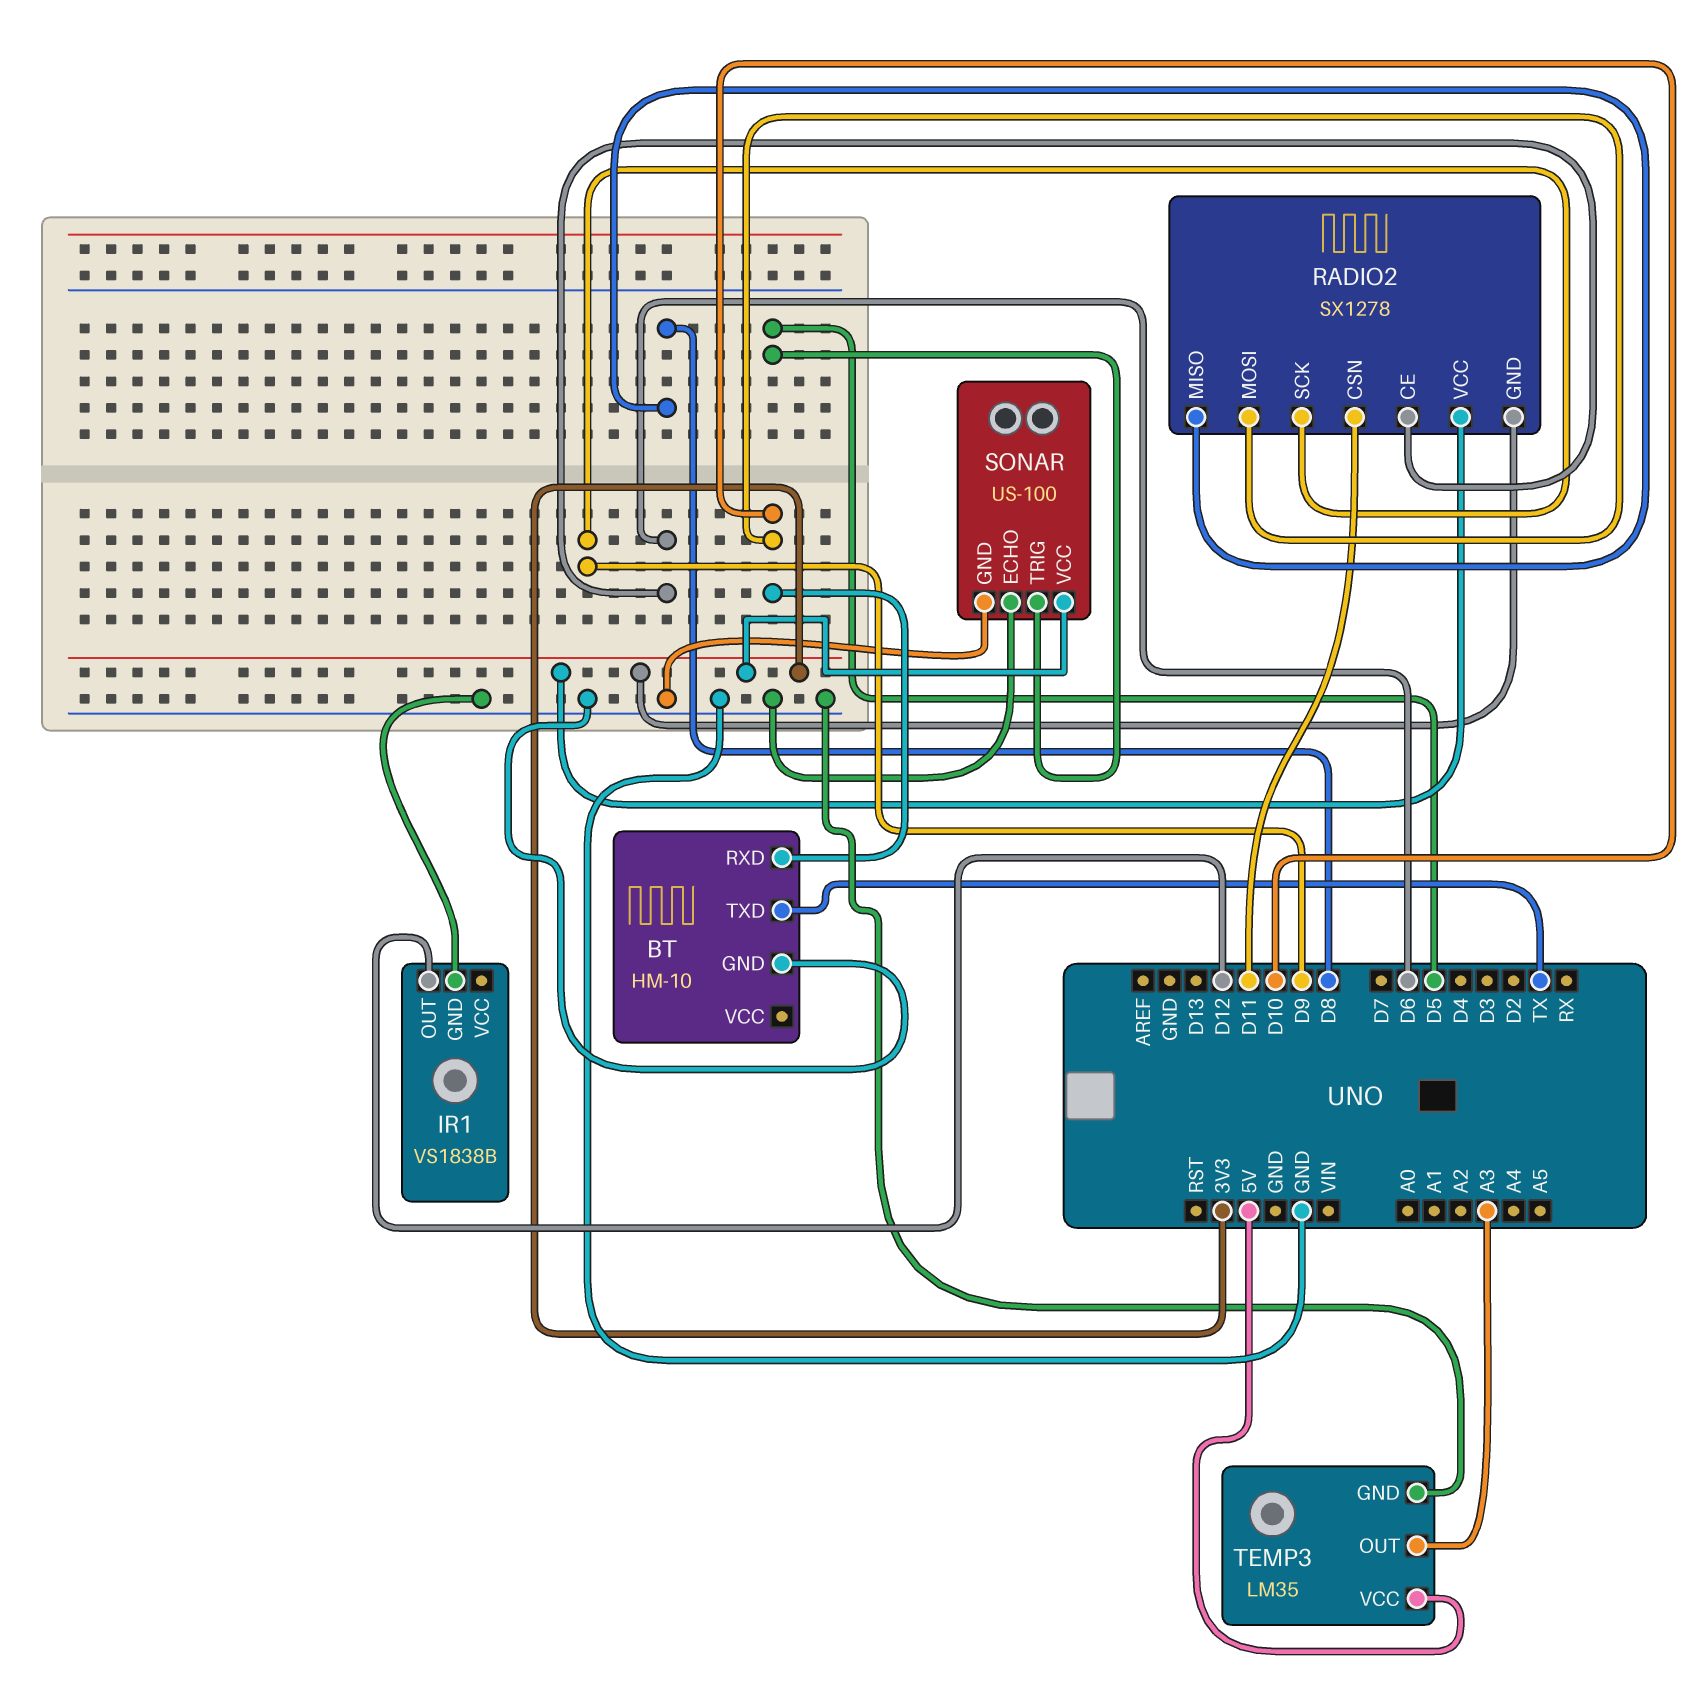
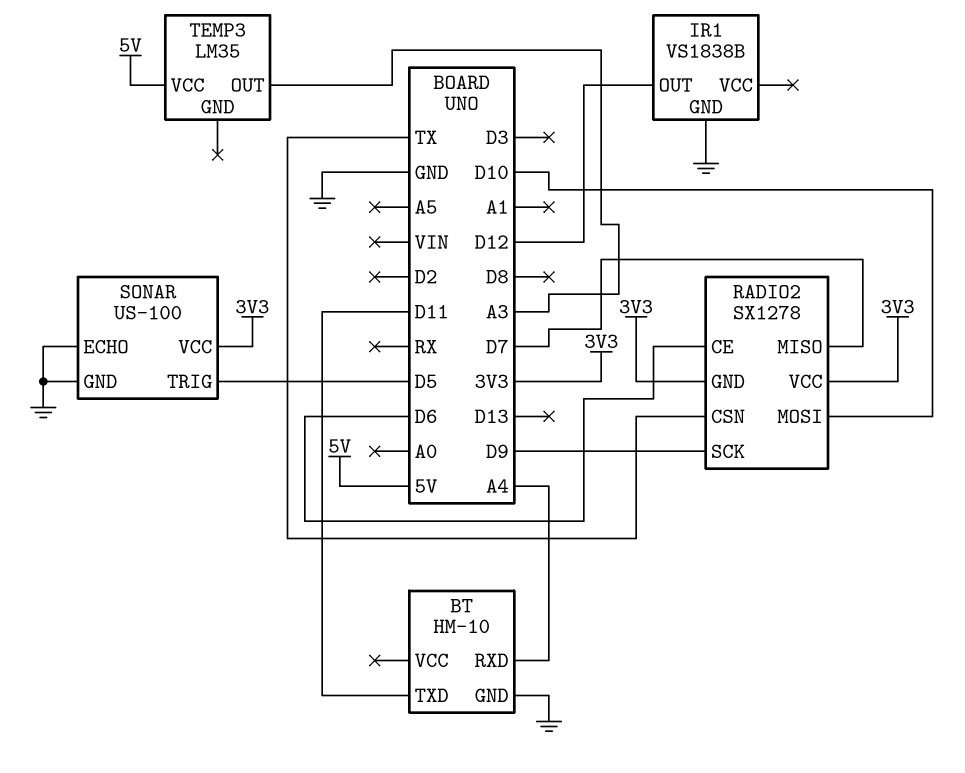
BT pin RXD: D10 -> A4
BT pin TXD: TX -> D11
RADIO2 pin CSN: D11 -> TX
RADIO2 pin MISO: D8 -> D7
TEMP3 pin GND: GND -> none

